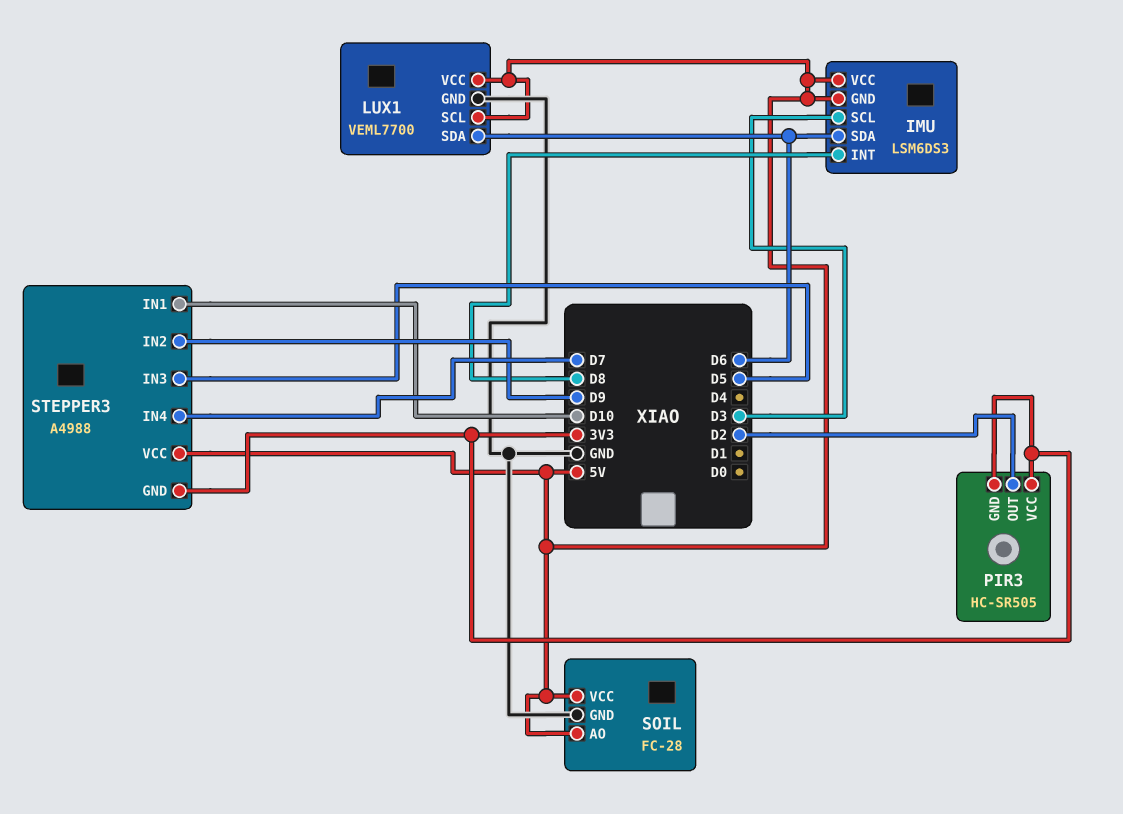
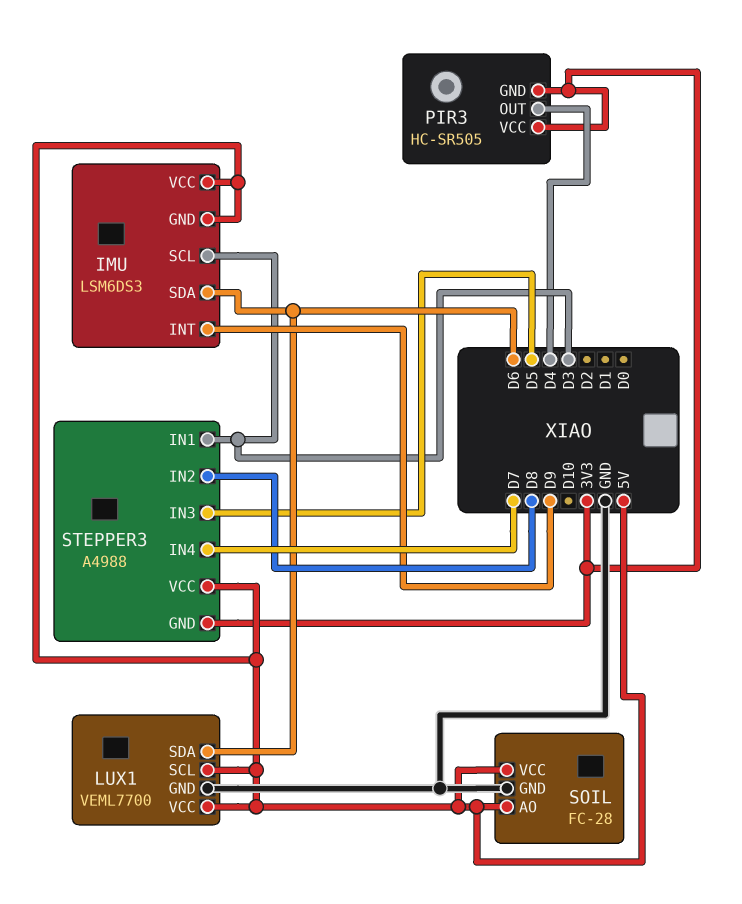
IMU pin INT: D8 -> D9
PIR3 pin OUT: D2 -> D4
STEPPER3 pin IN1: D10 -> D3
STEPPER3 pin IN2: D9 -> D8

